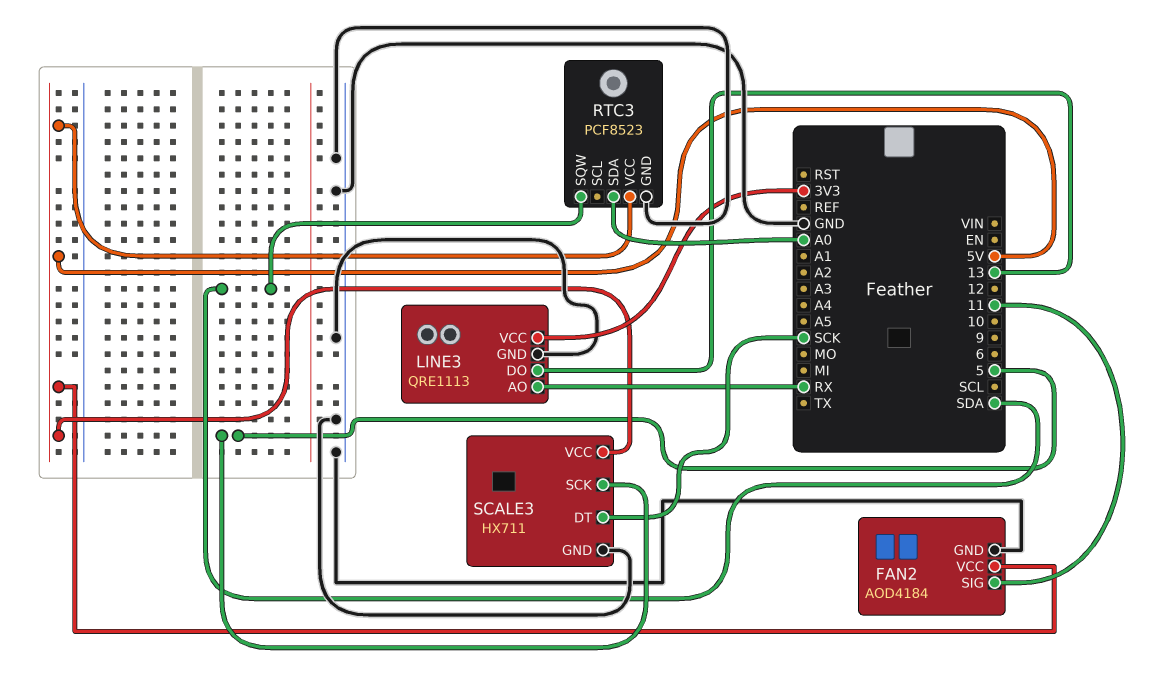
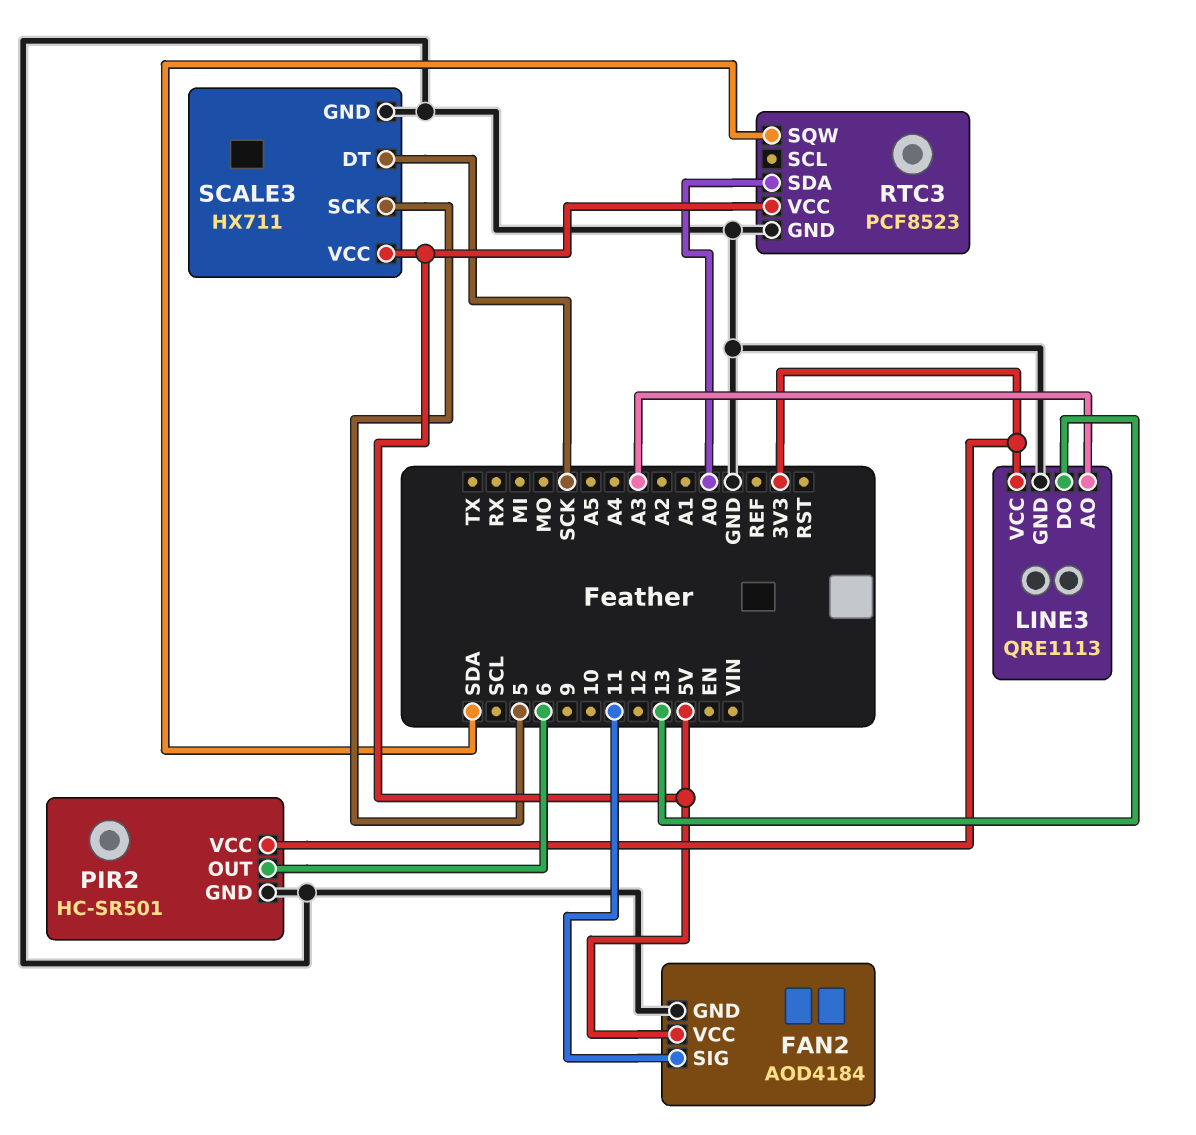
LINE3 pin AO: RX -> A3
PIR2: none -> HC-SR501
PIR2 pin GND: none -> GND
PIR2 pin OUT: none -> 6
PIR2 pin VCC: none -> 3V3

